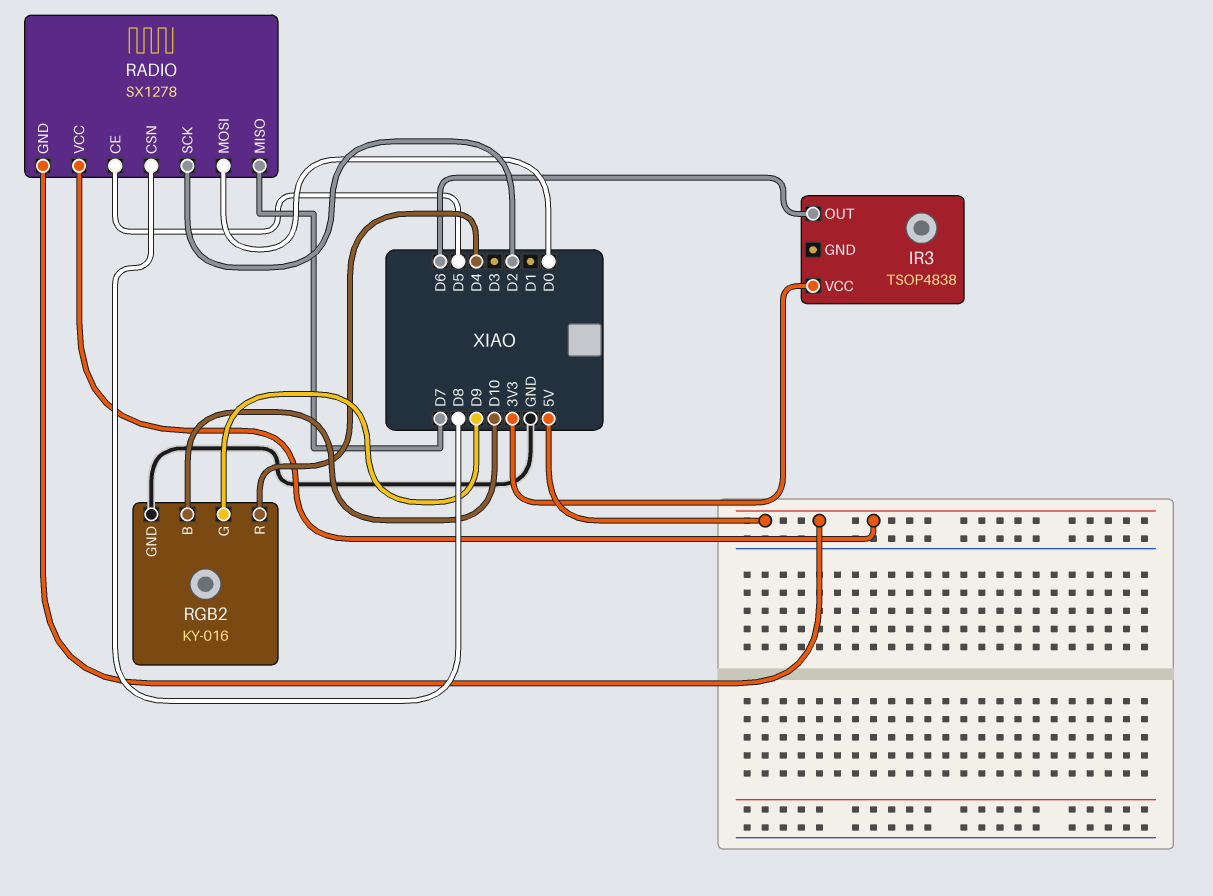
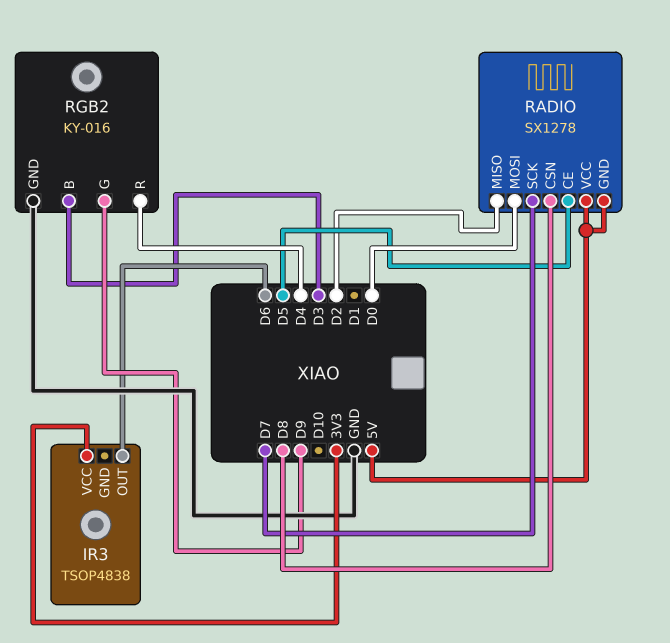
RADIO pin MISO: D7 -> D2
RADIO pin SCK: D2 -> D7
RGB2 pin B: D10 -> D3

